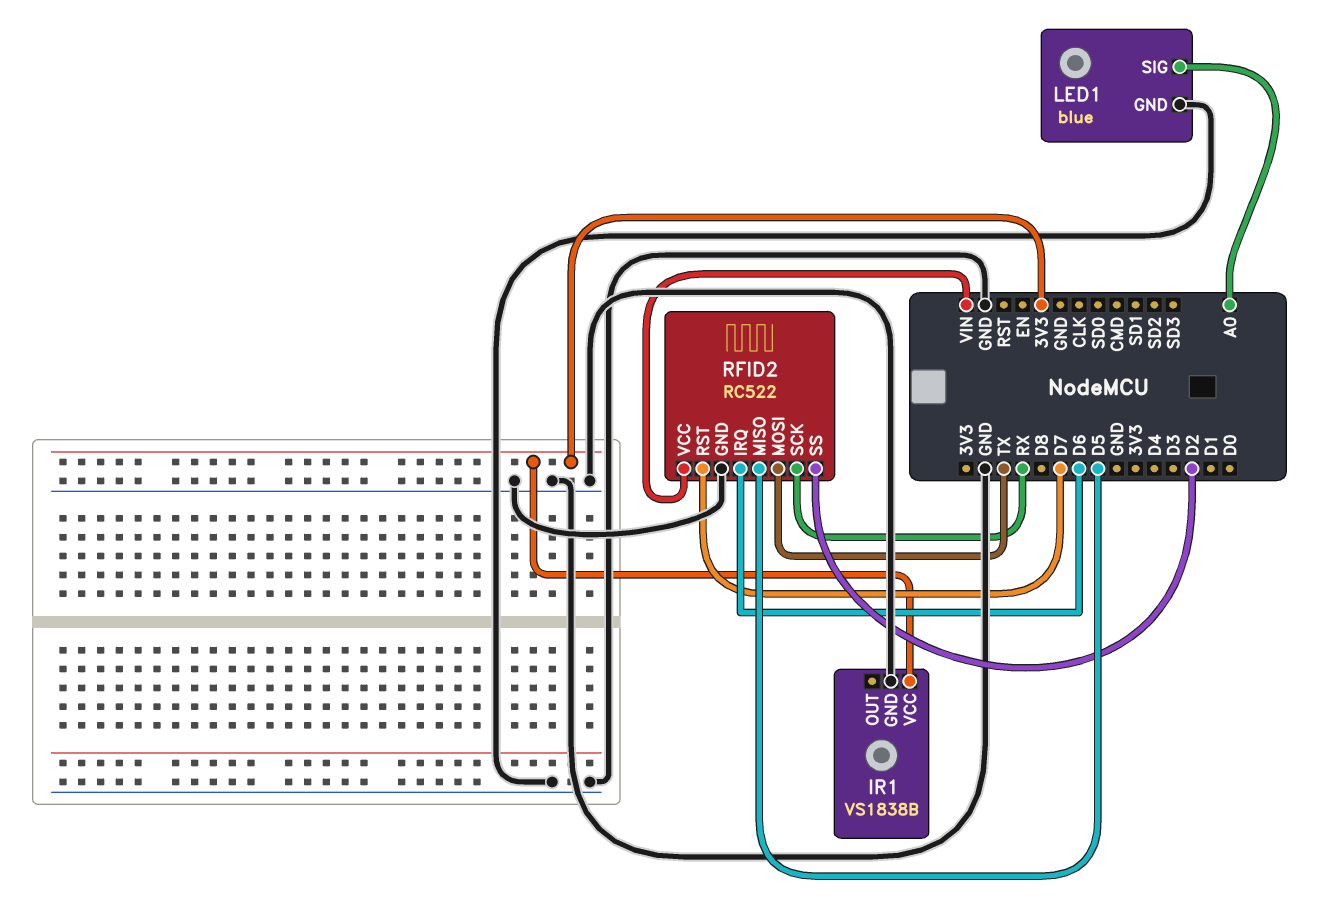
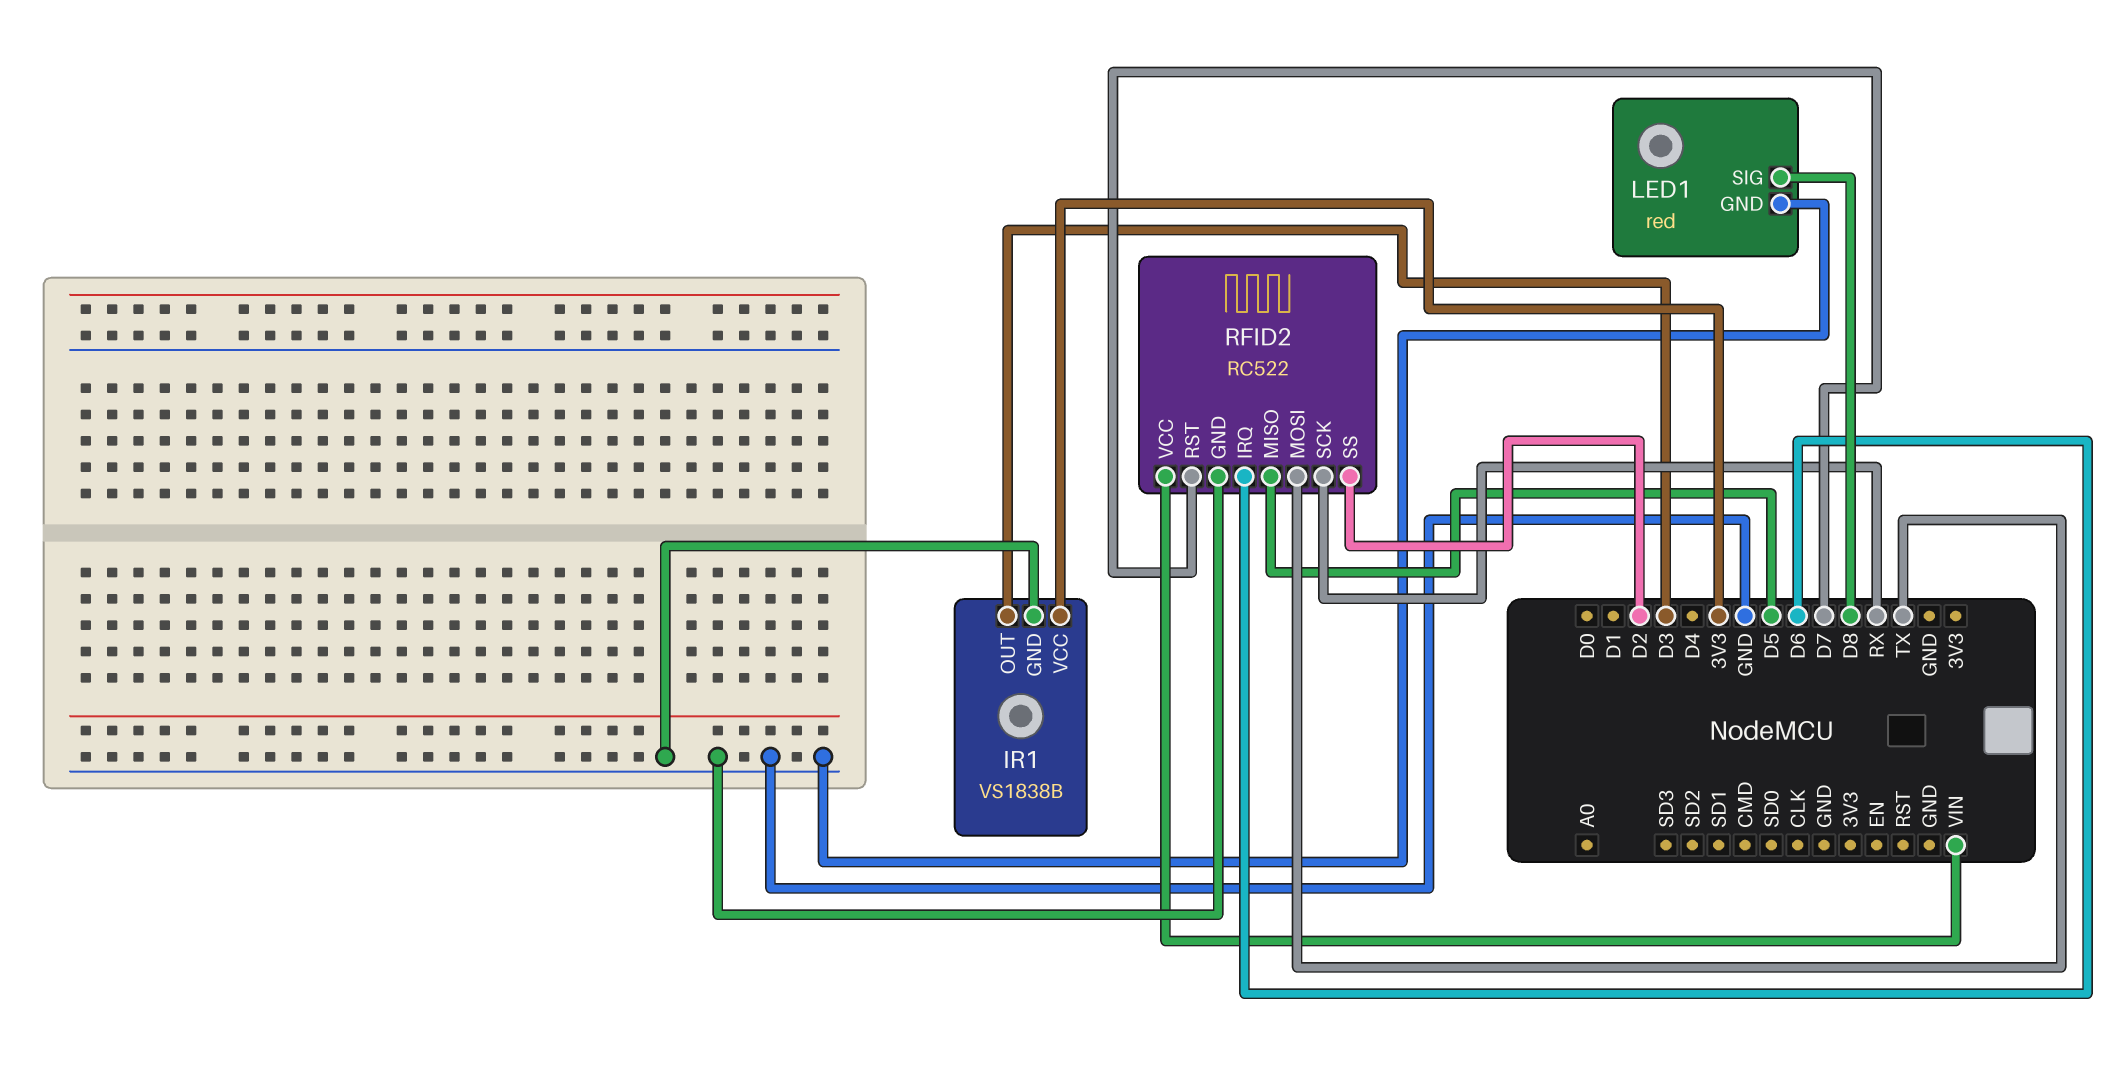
IR1 pin OUT: none -> D3
LED1: blue -> red
LED1 pin SIG: A0 -> D8

